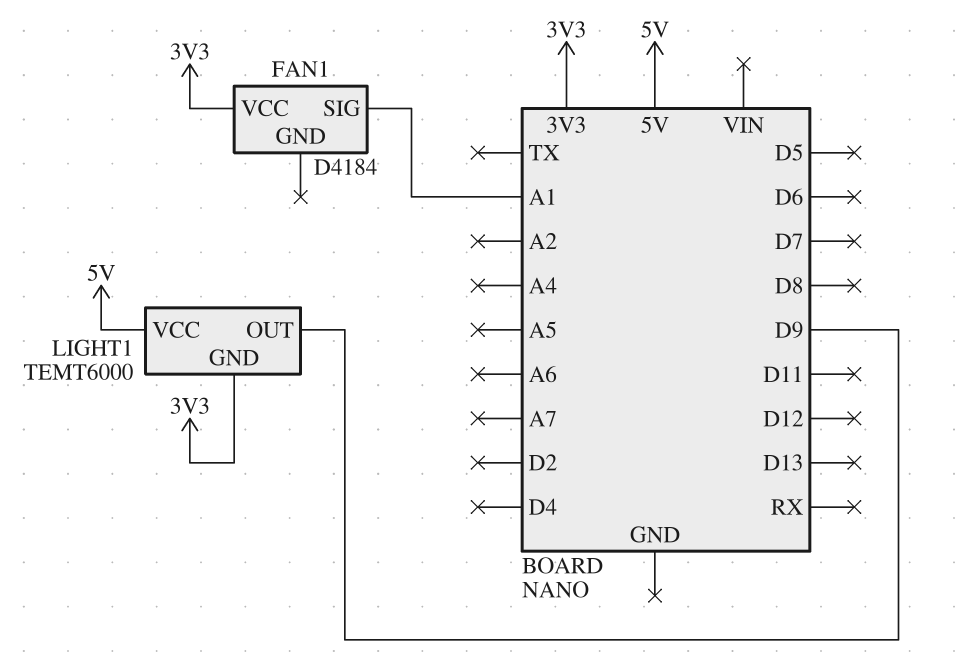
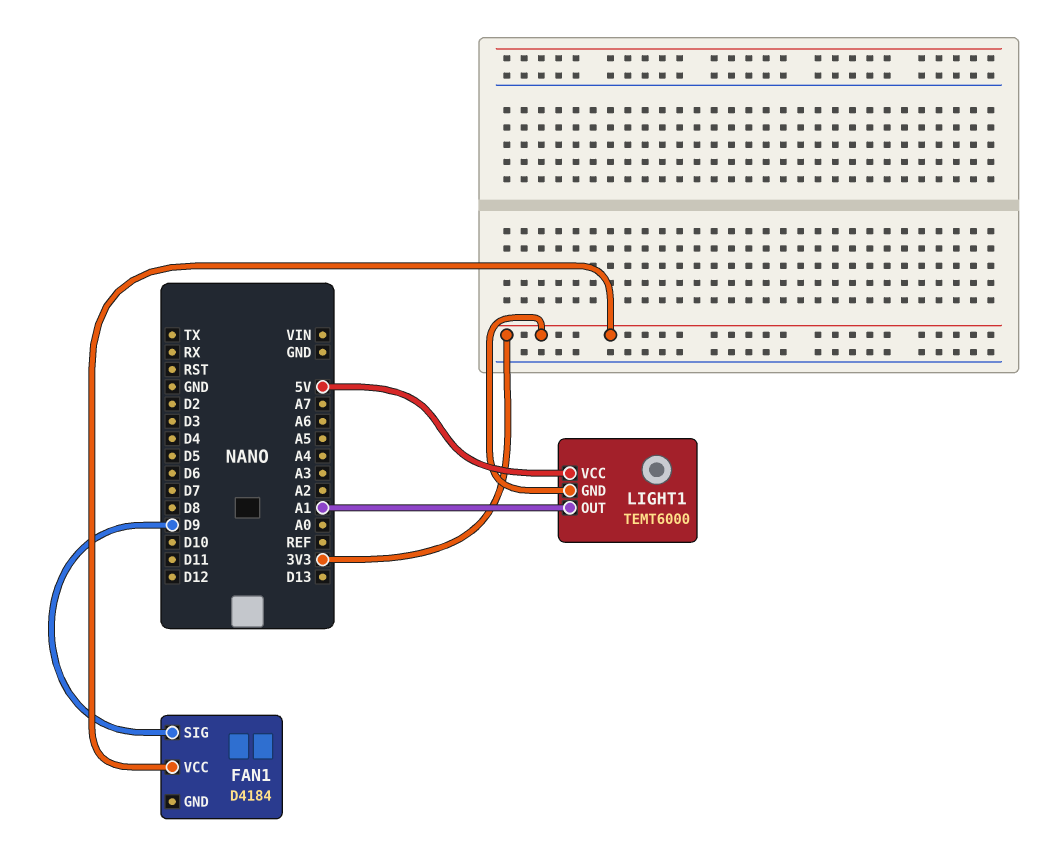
FAN1 pin SIG: A1 -> D9
LIGHT1 pin OUT: D9 -> A1

